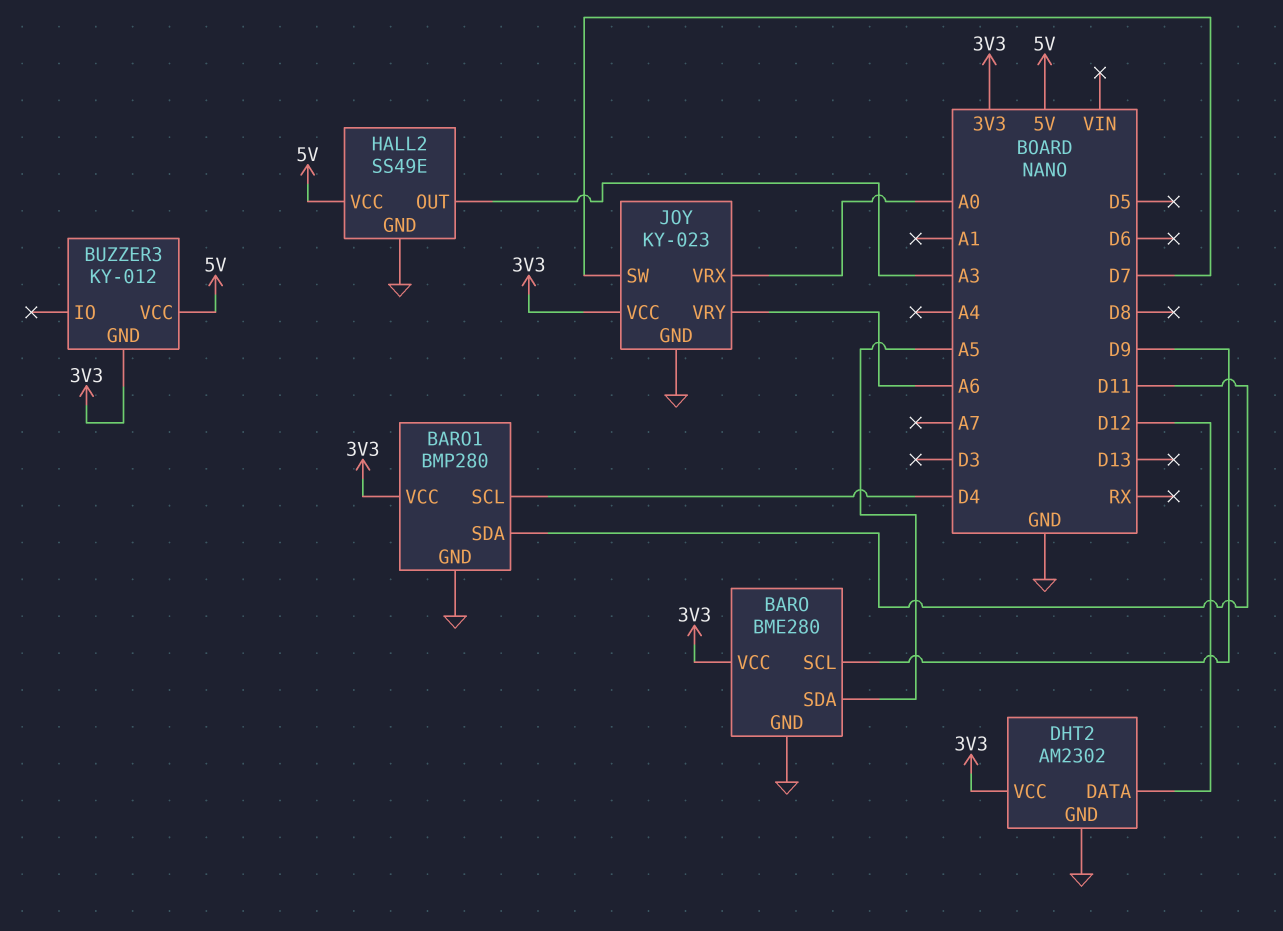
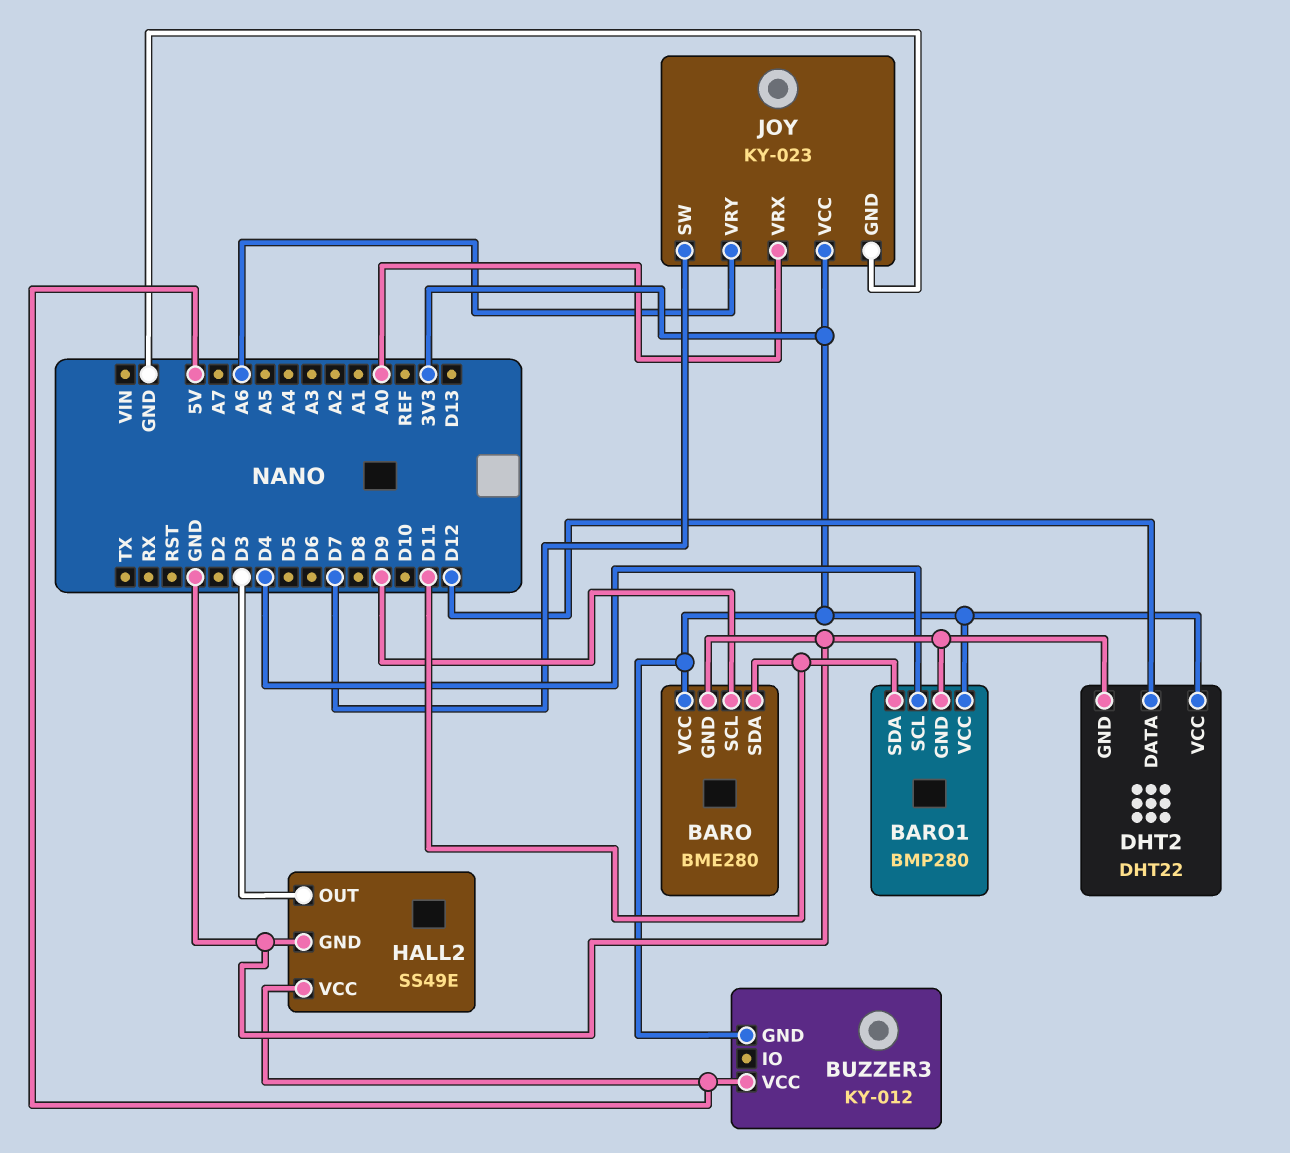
BARO pin SDA: A5 -> D11
DHT2: AM2302 -> DHT22
HALL2 pin OUT: A3 -> D3

